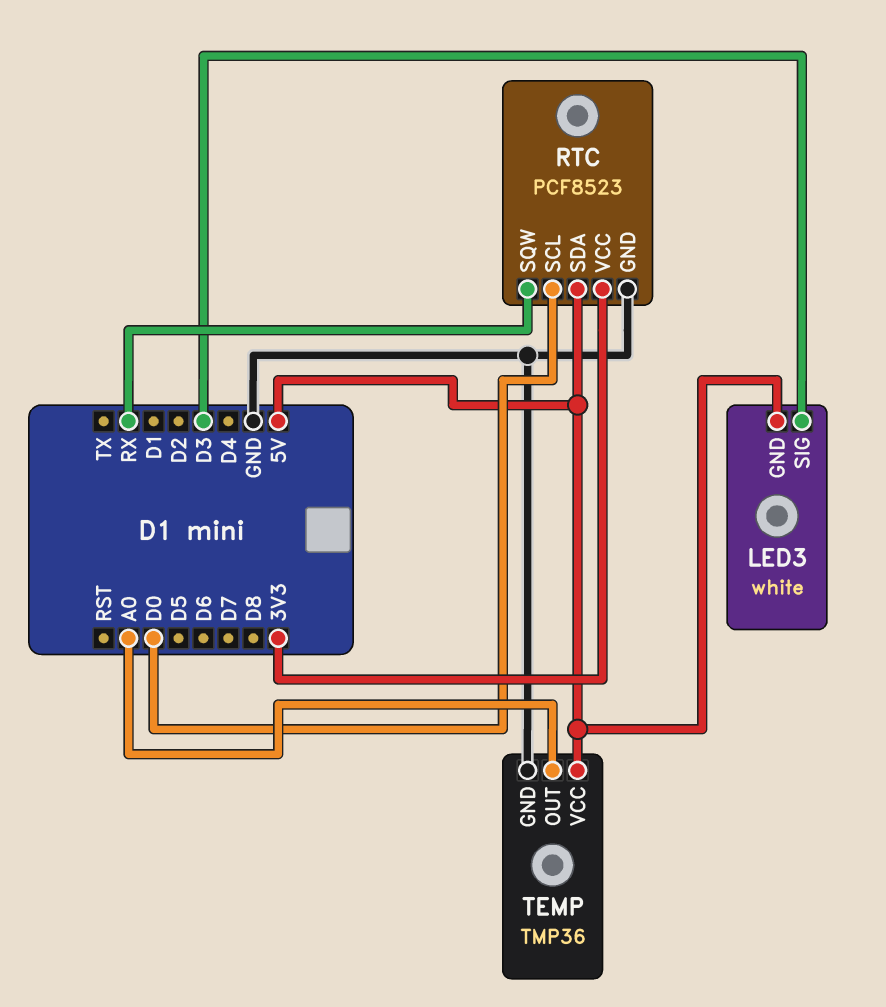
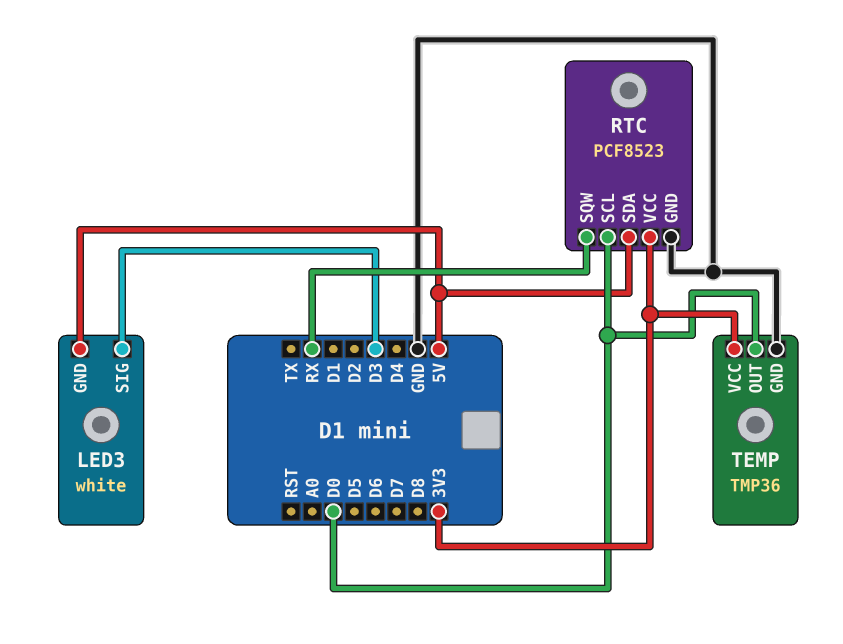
TEMP pin OUT: A0 -> D0
TEMP pin VCC: 5V -> 3V3

